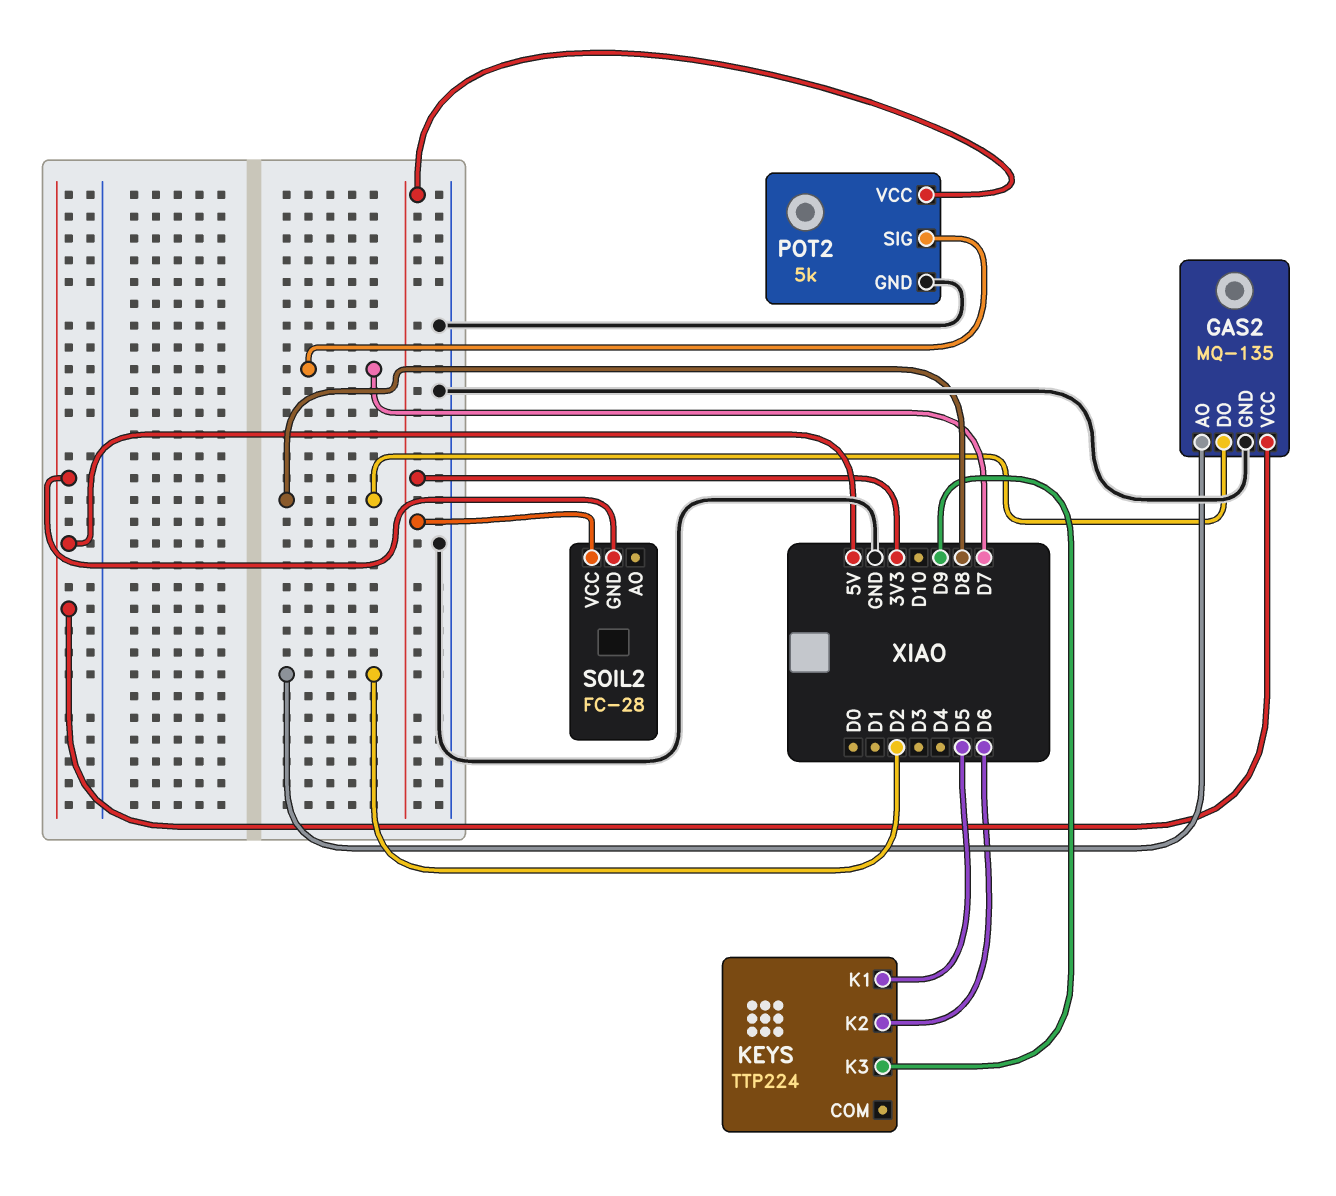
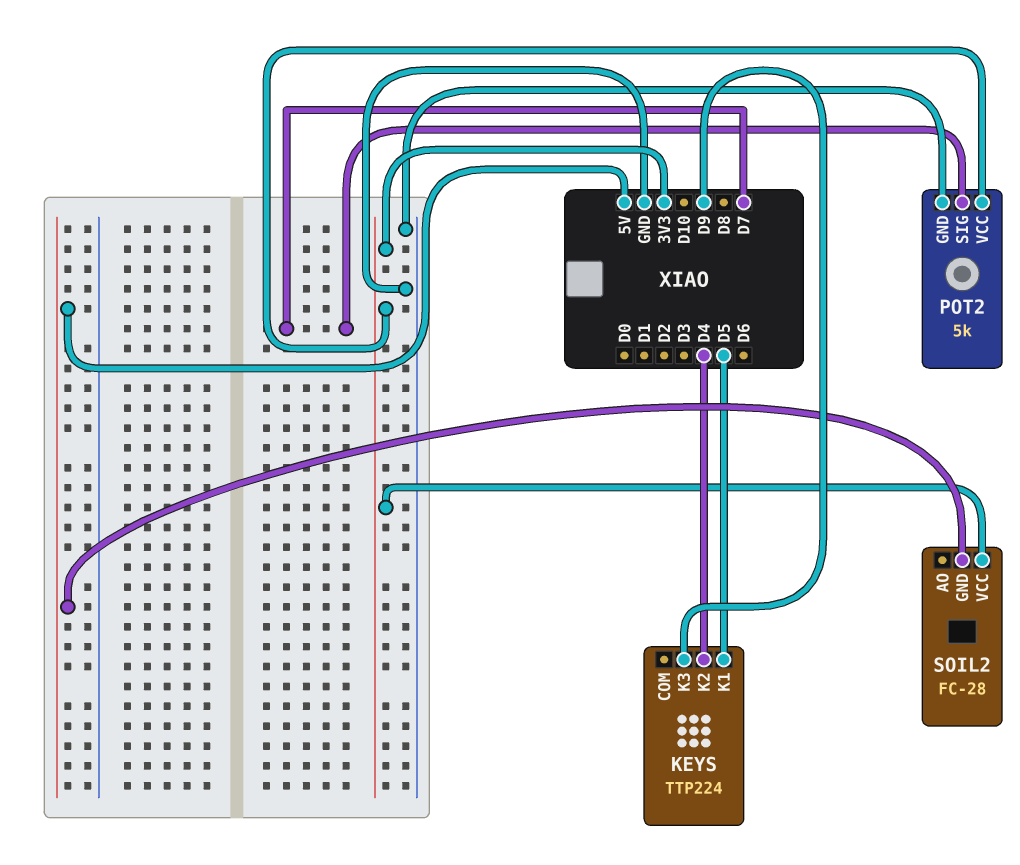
GAS2: MQ-135 -> none
GAS2 pin AO: D2 -> none
GAS2 pin DO: D8 -> none
GAS2 pin GND: GND -> none
GAS2 pin VCC: 5V -> none
KEYS pin K2: D6 -> D4

